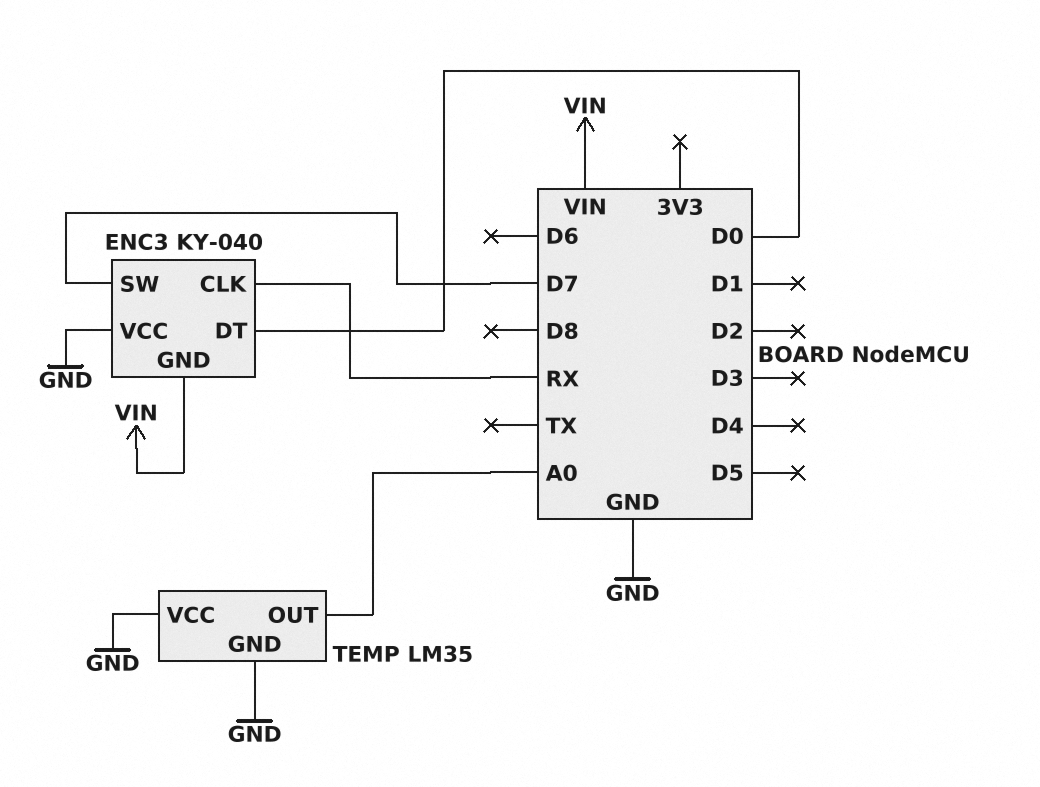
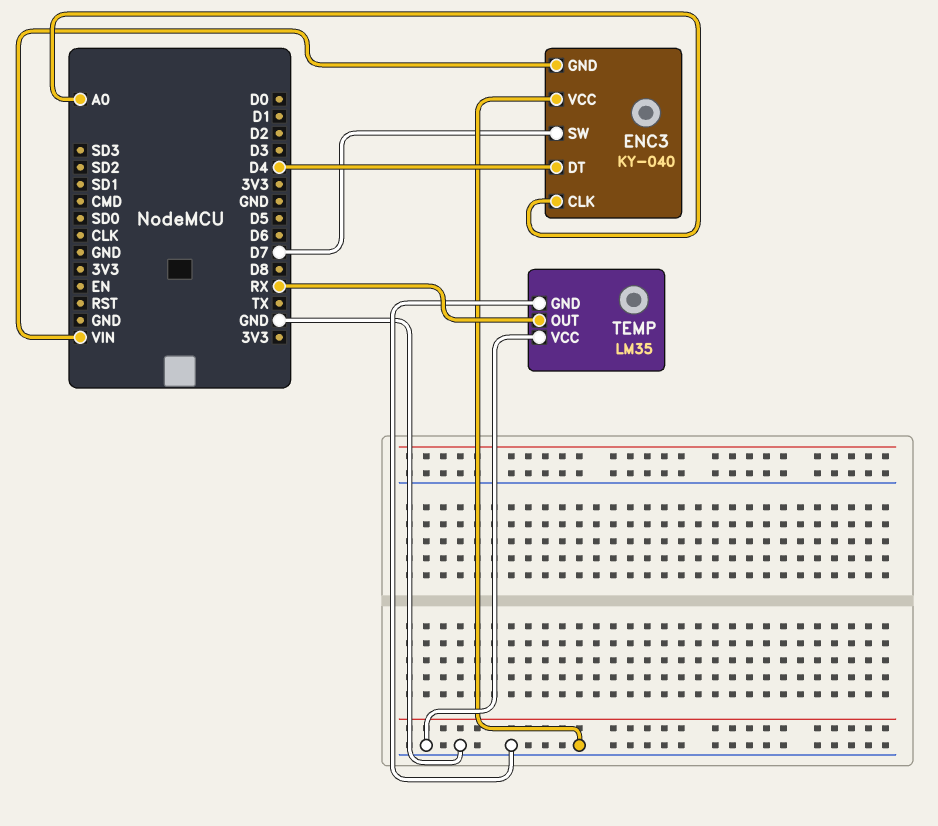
ENC3 pin CLK: RX -> A0
ENC3 pin DT: D0 -> D4
TEMP pin OUT: A0 -> RX

